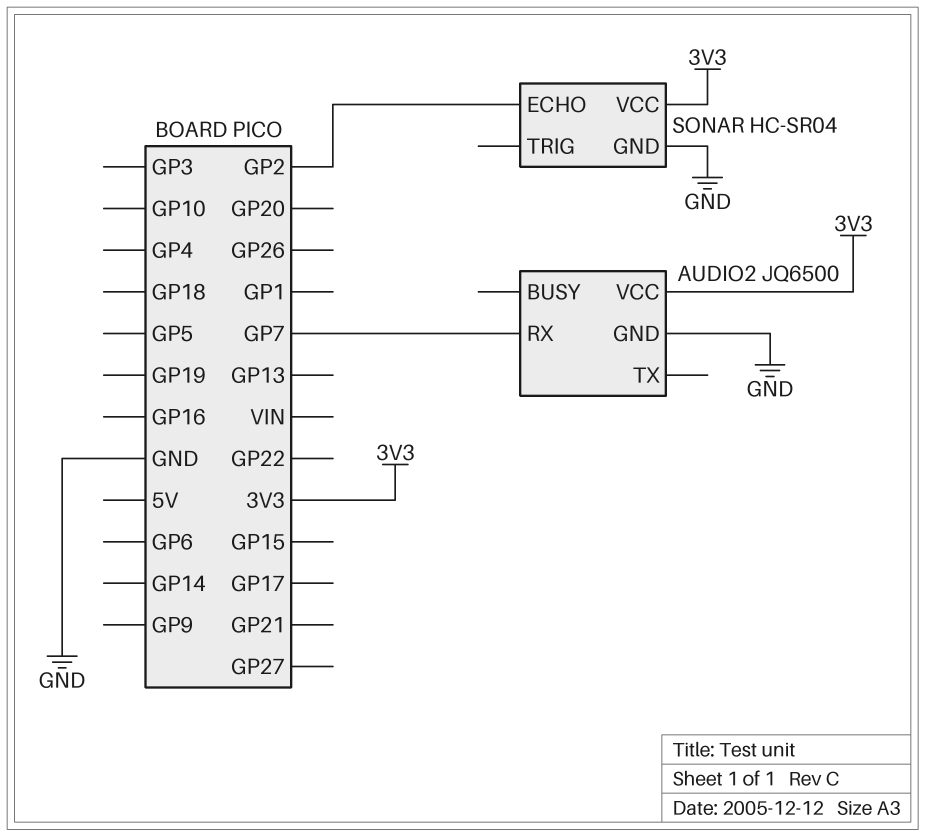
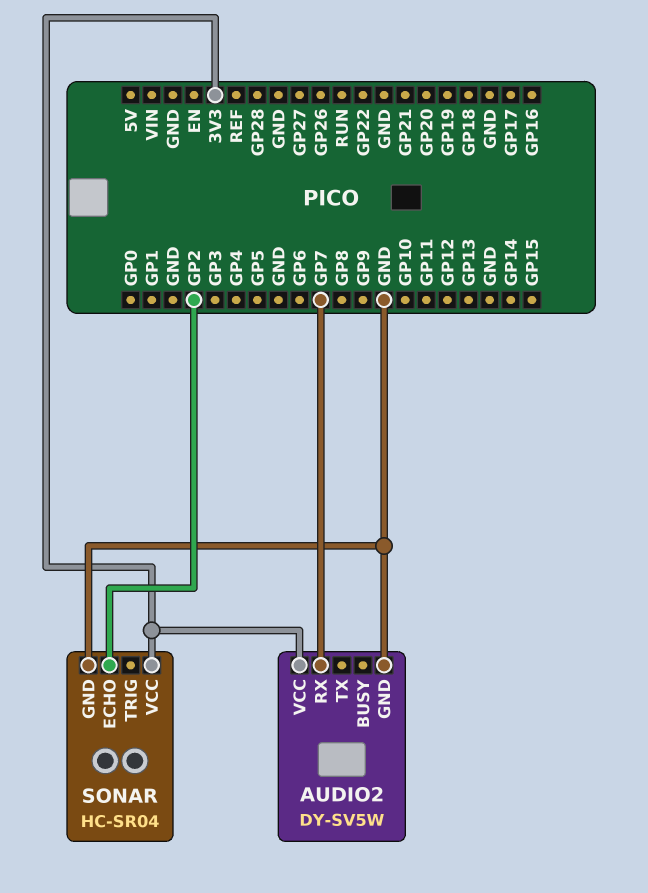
AUDIO2: JQ6500 -> DY-SV5W

